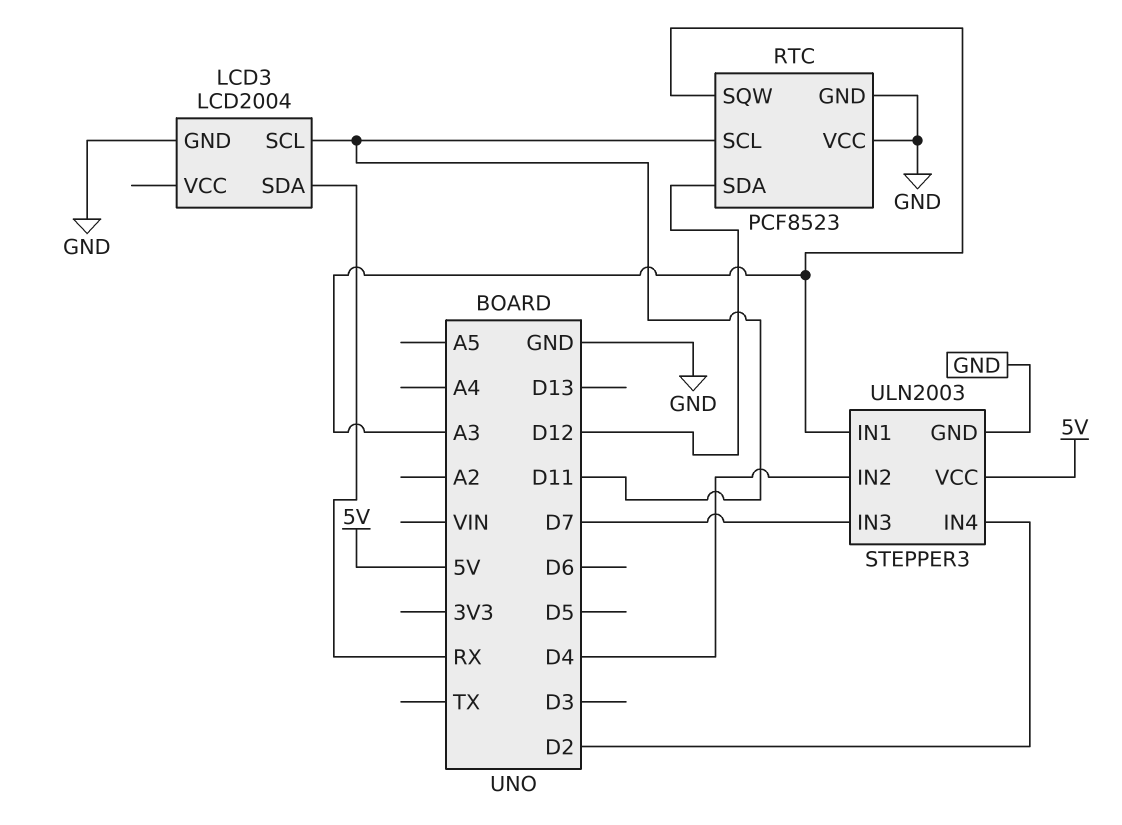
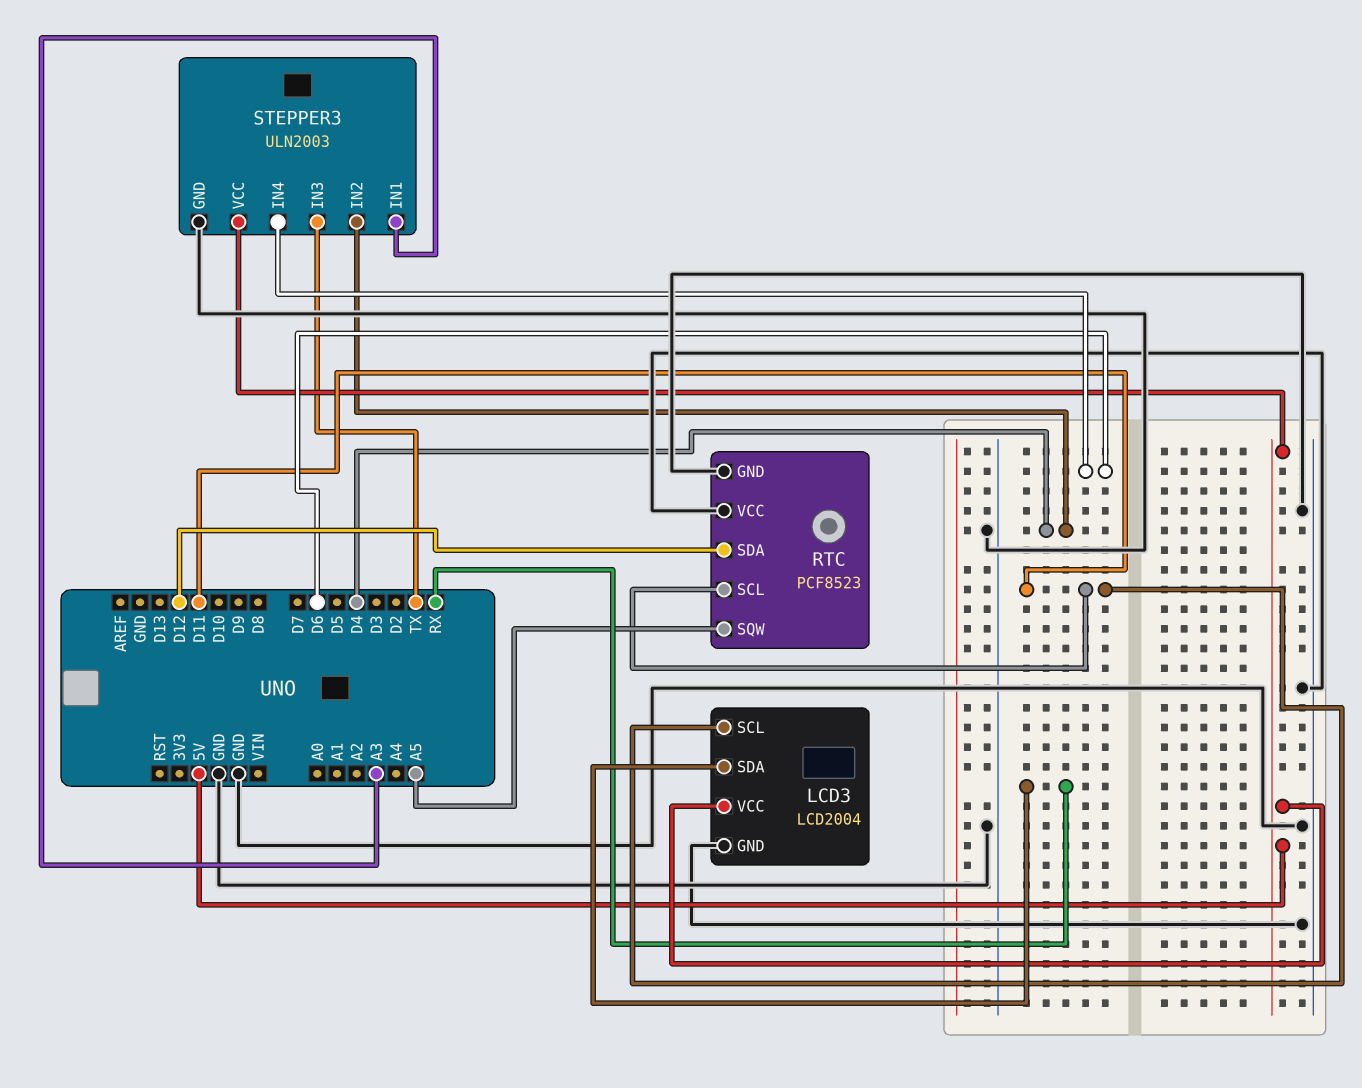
LCD3 pin VCC: none -> 5V
RTC pin SQW: A3 -> A5
STEPPER3 pin IN3: D7 -> TX
STEPPER3 pin IN4: D2 -> D6

